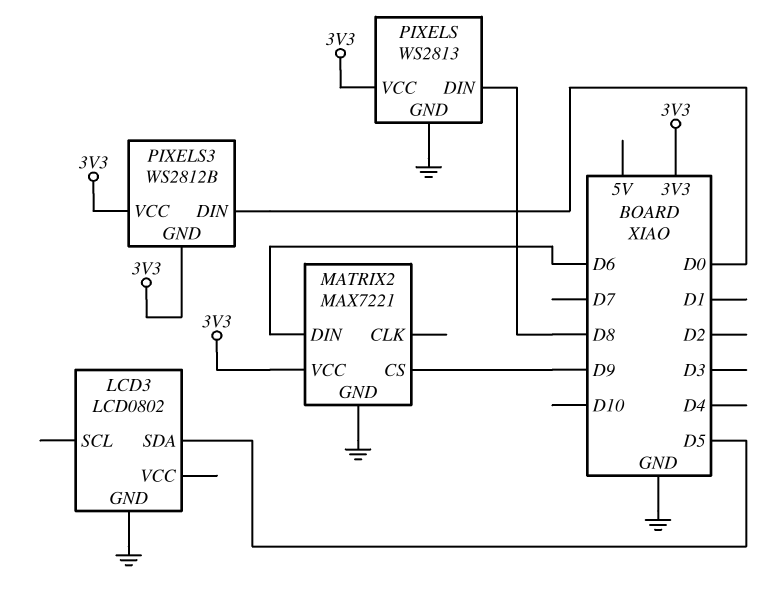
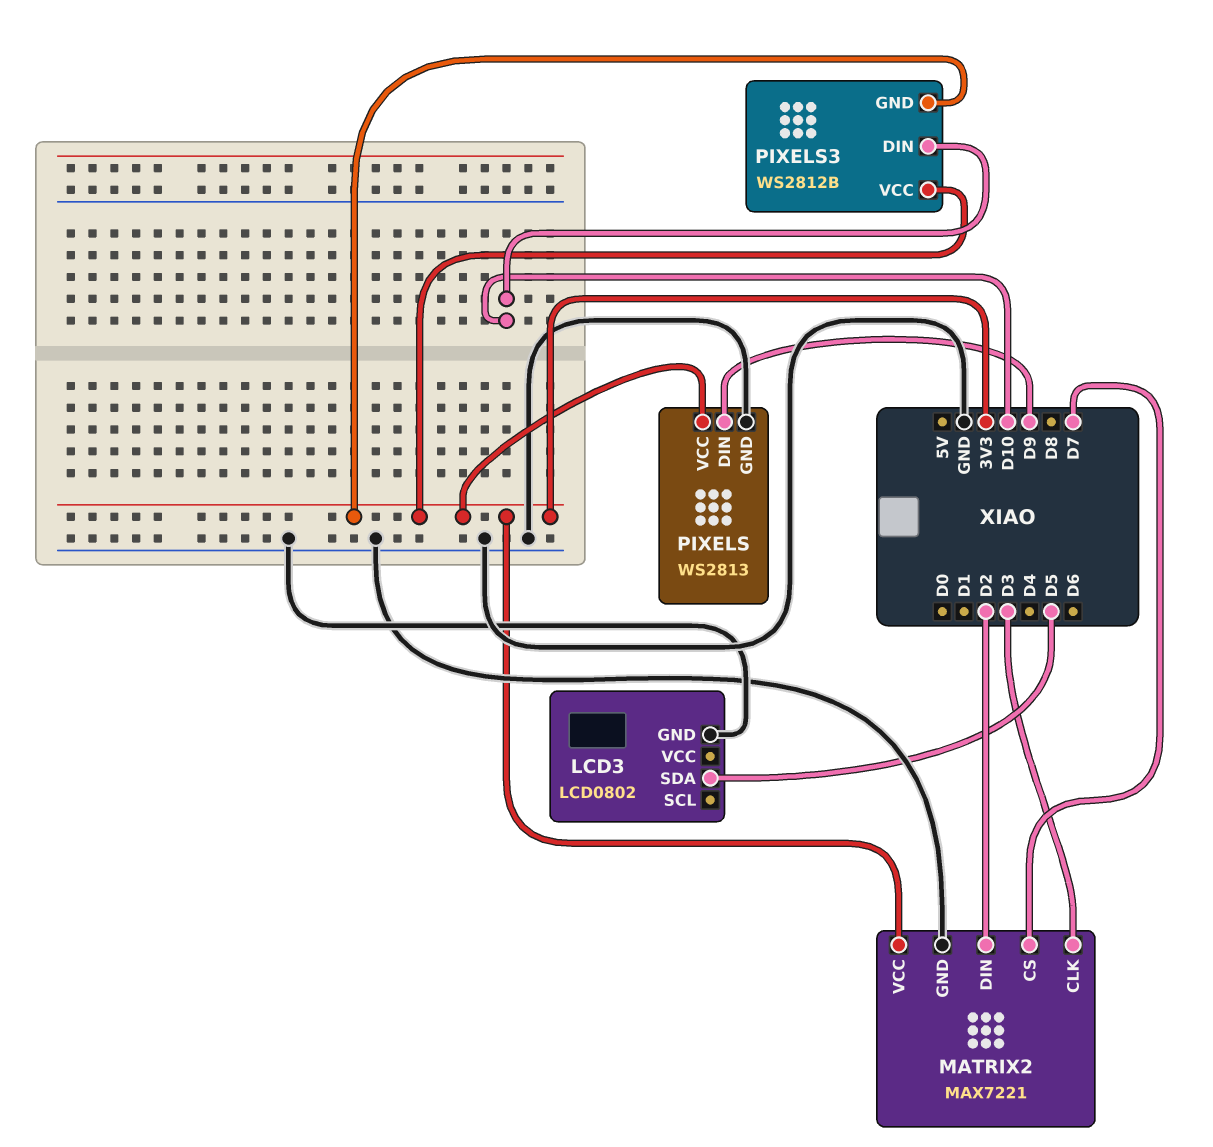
MATRIX2 pin CLK: none -> D3
MATRIX2 pin CS: D9 -> D7
MATRIX2 pin DIN: D6 -> D2
PIXELS pin DIN: D8 -> D9
PIXELS3 pin DIN: D0 -> D10

